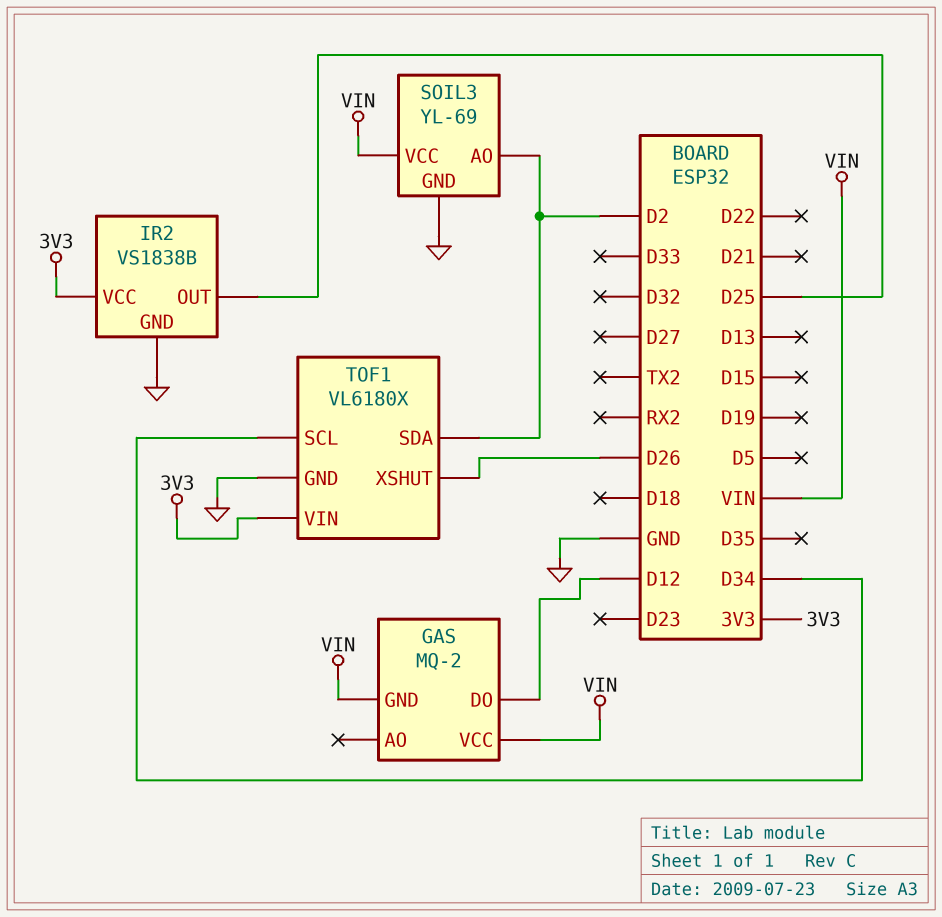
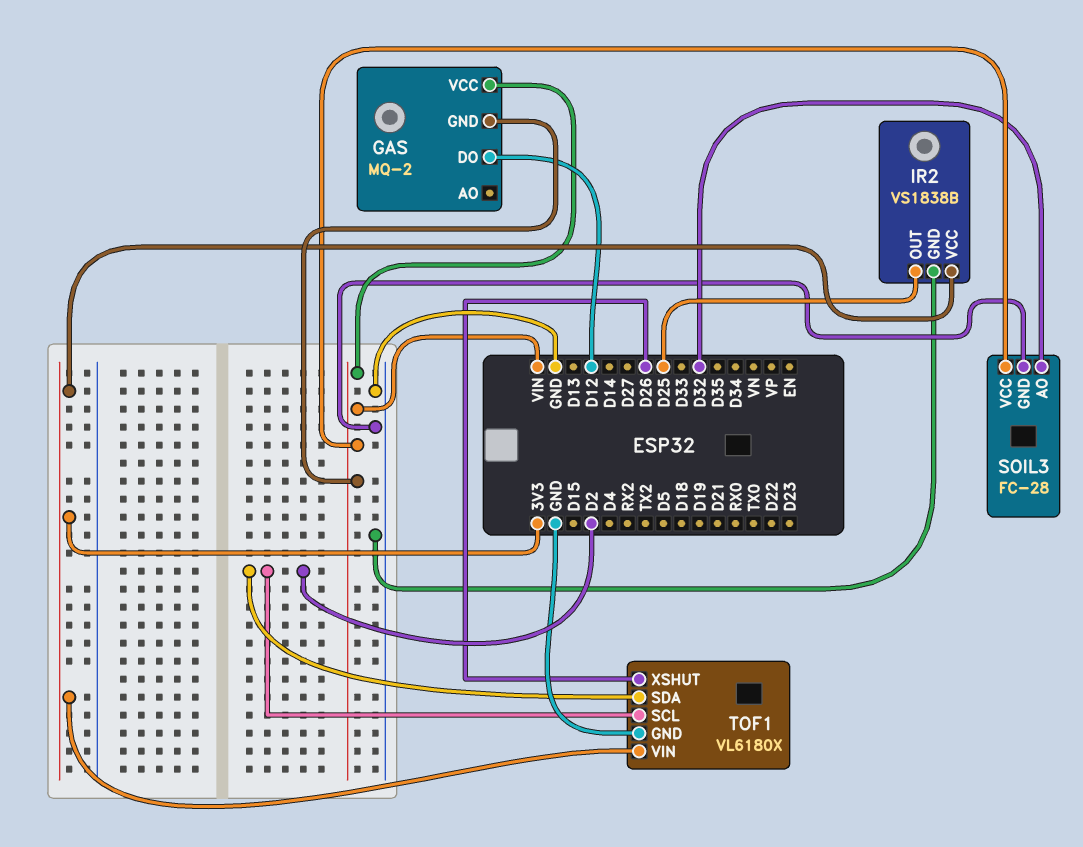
SOIL3: YL-69 -> FC-28
SOIL3 pin AO: D2 -> D32
TOF1 pin SCL: D34 -> D2

